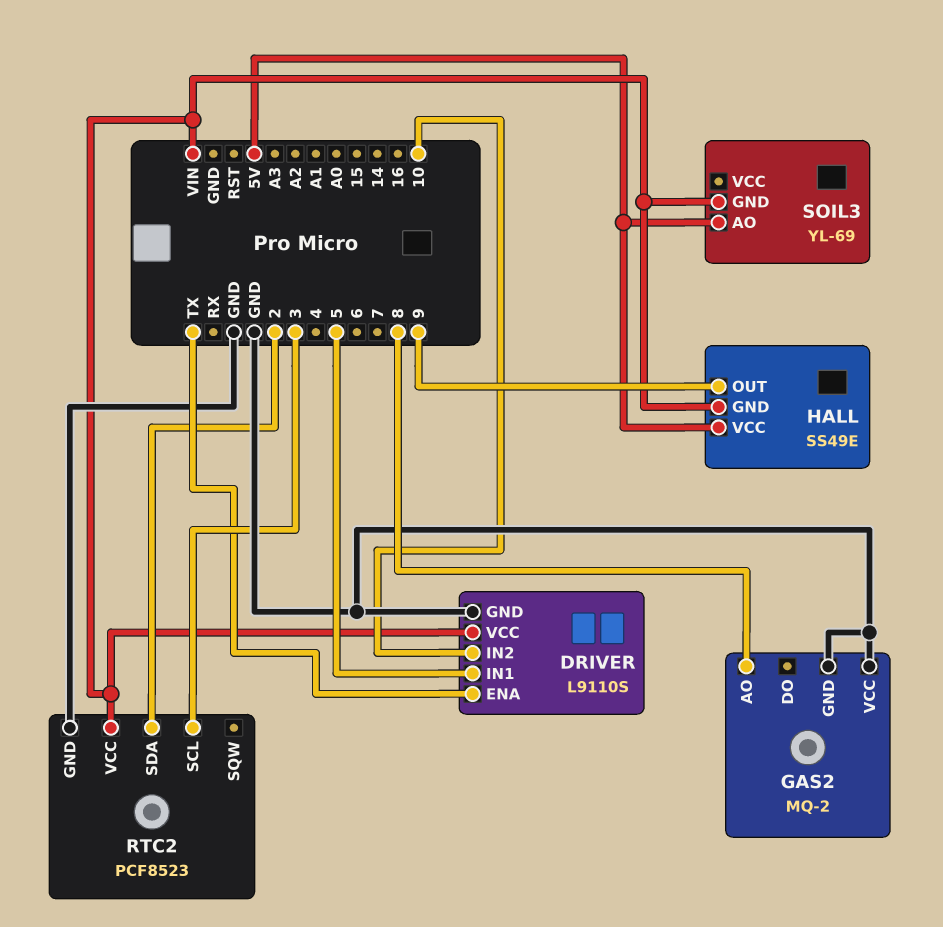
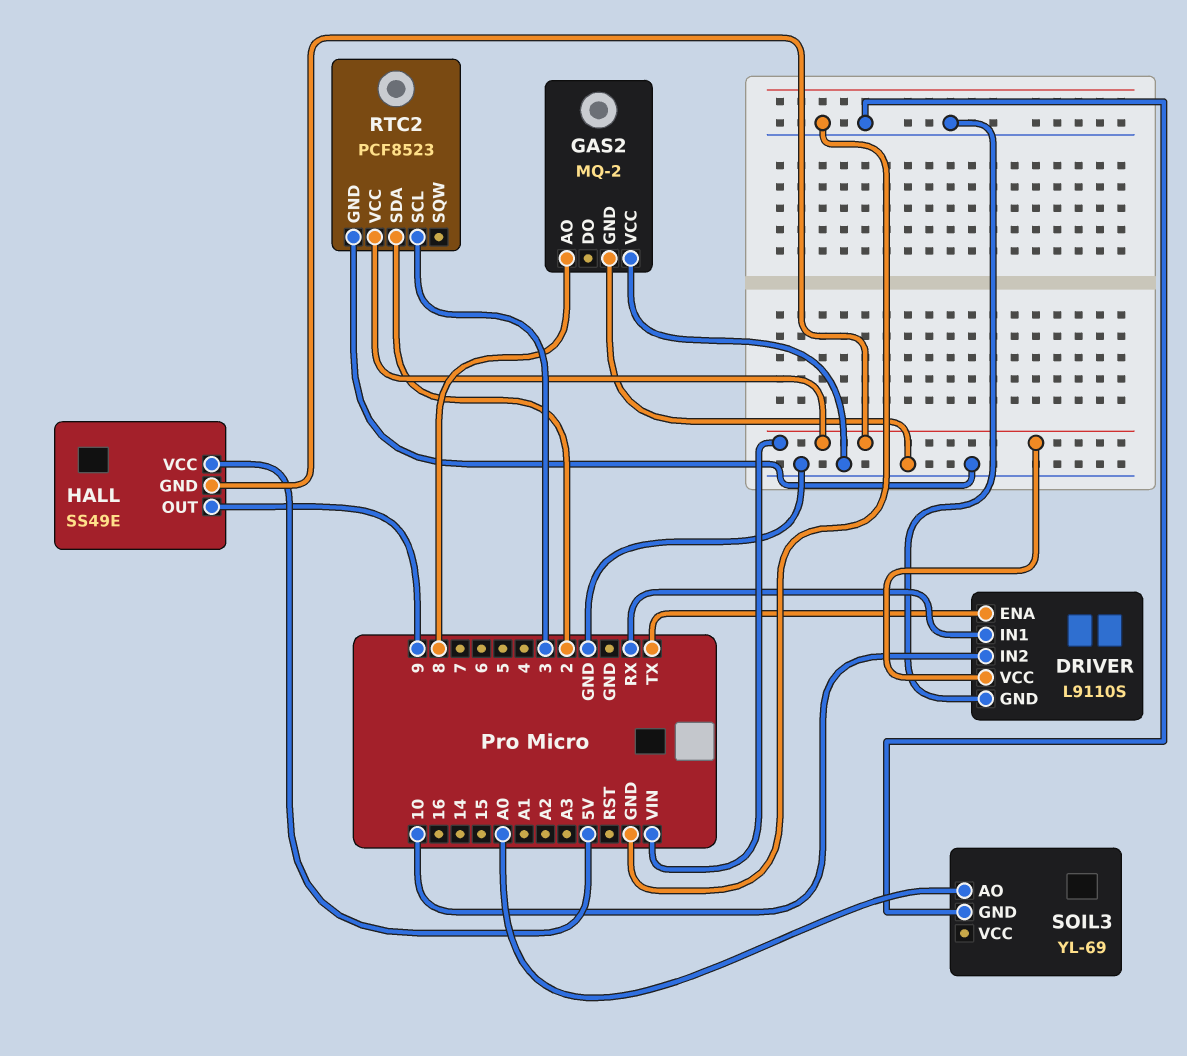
DRIVER pin IN1: 5 -> RX
SOIL3 pin AO: 5V -> A0
SOIL3 pin GND: VIN -> GND

